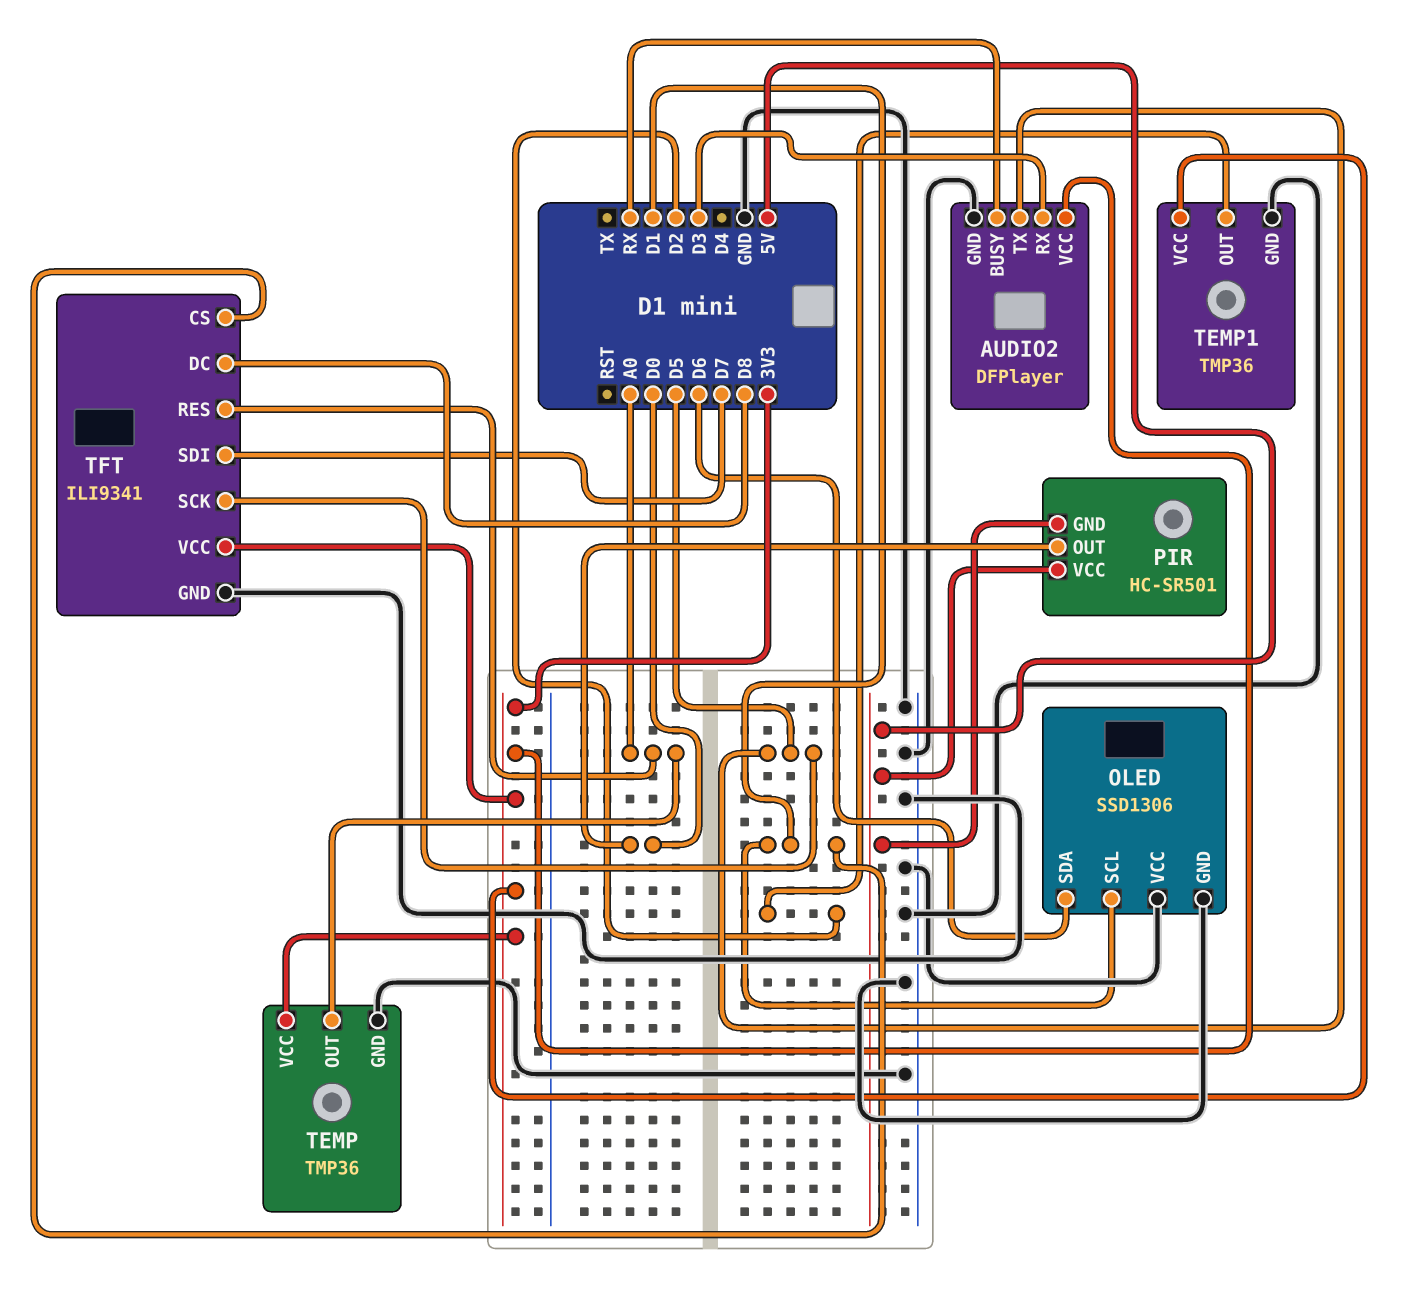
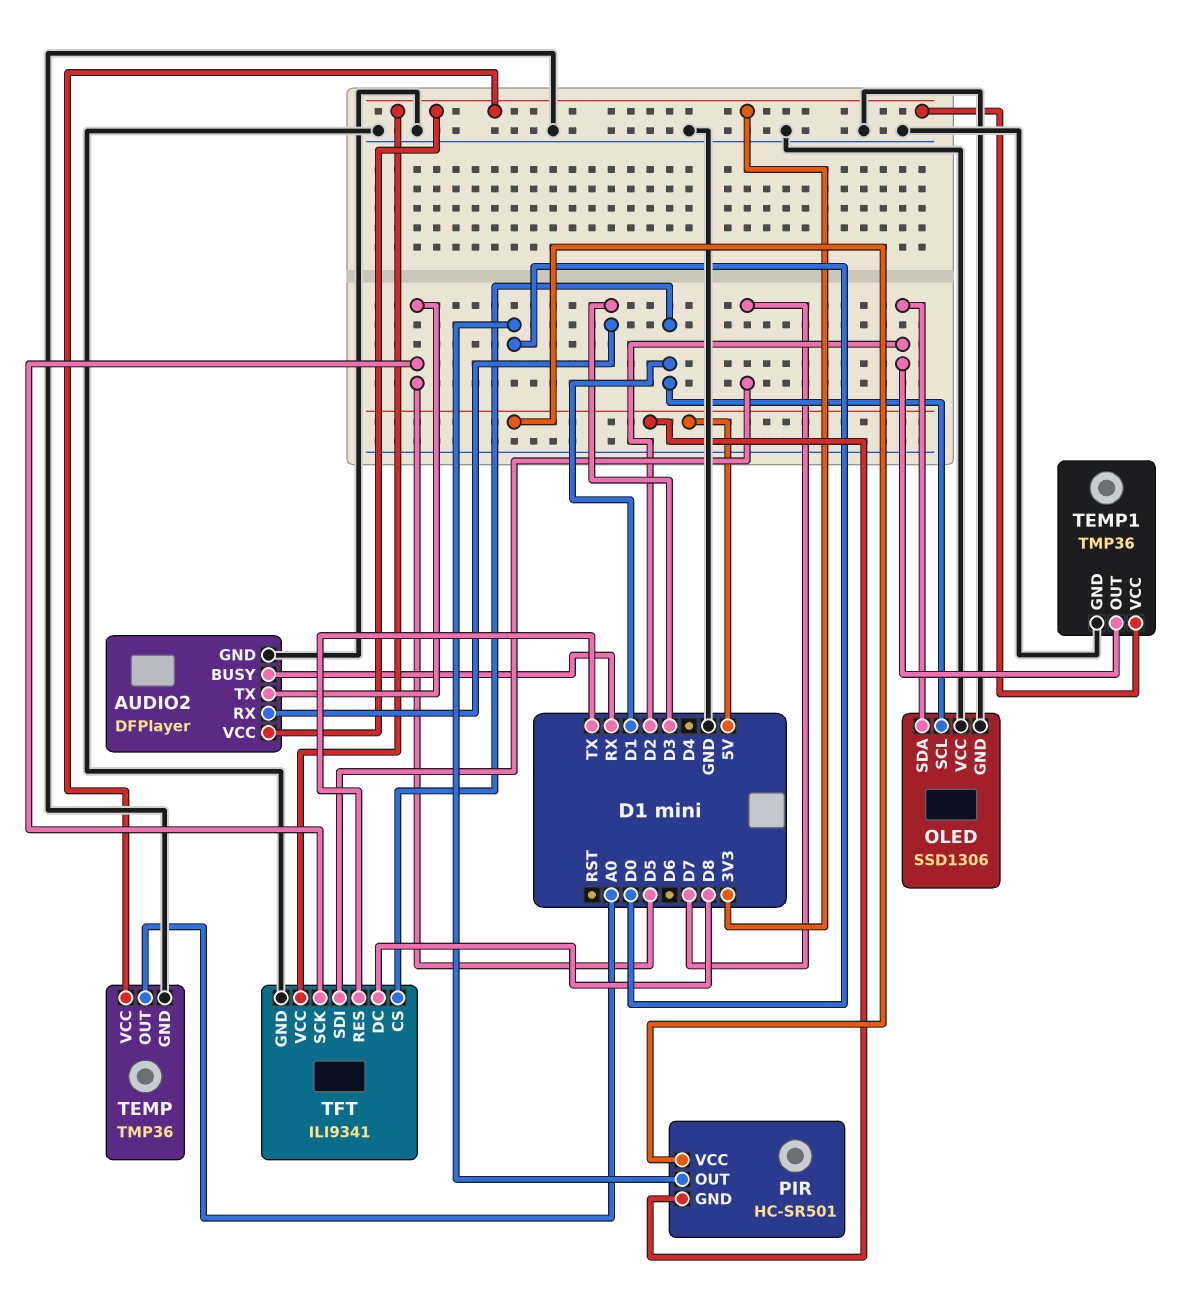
OLED pin SDA: D6 -> D2
TFT pin RES: A0 -> TX

